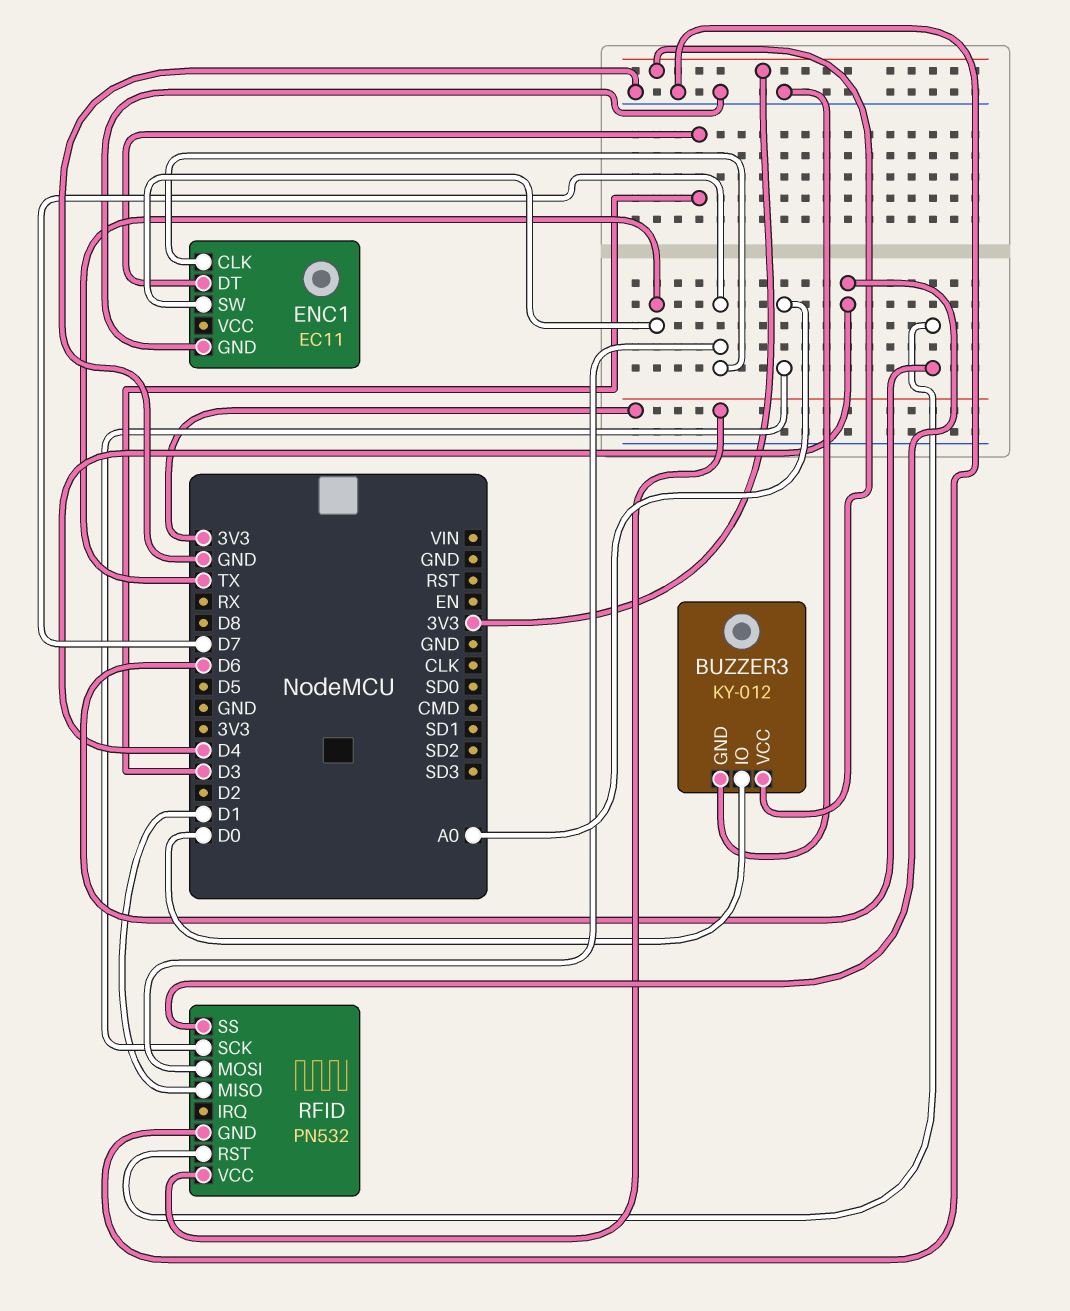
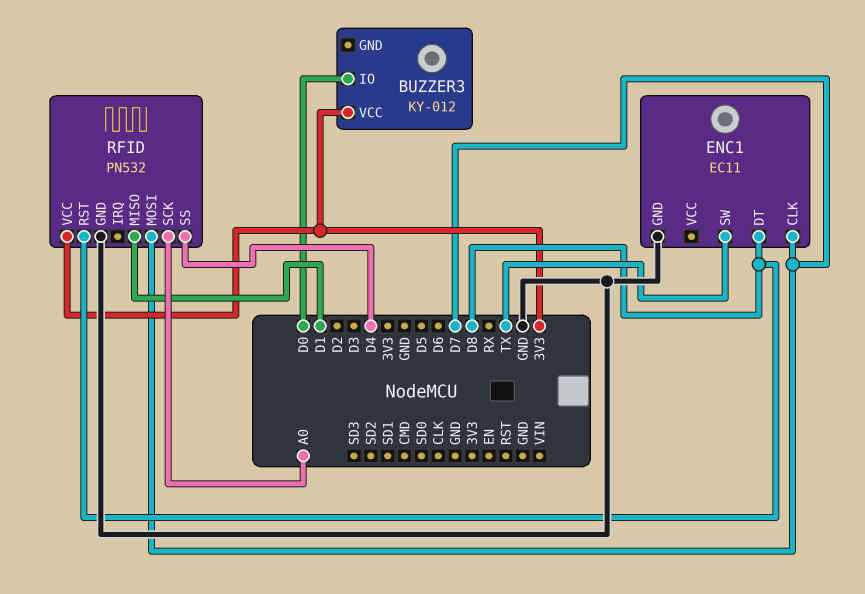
BUZZER3 pin GND: GND -> none
ENC1 pin DT: D3 -> D8
RFID pin RST: D6 -> D8

